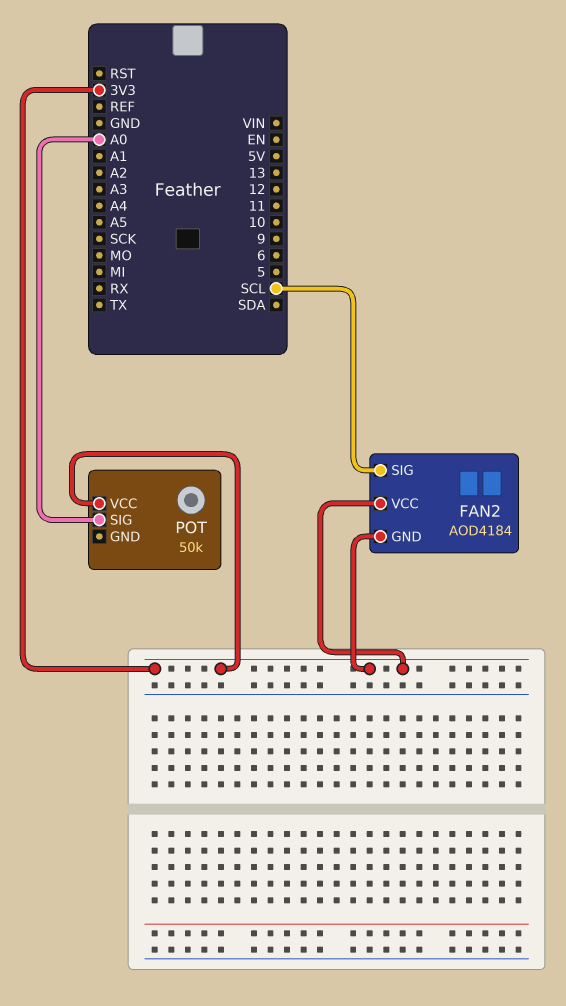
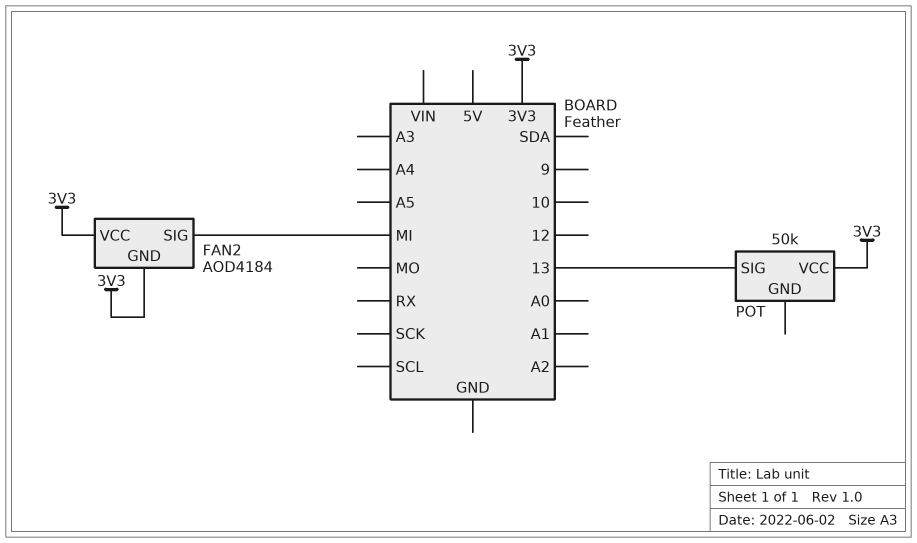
FAN2 pin SIG: SCL -> MI
POT pin SIG: A0 -> 13

